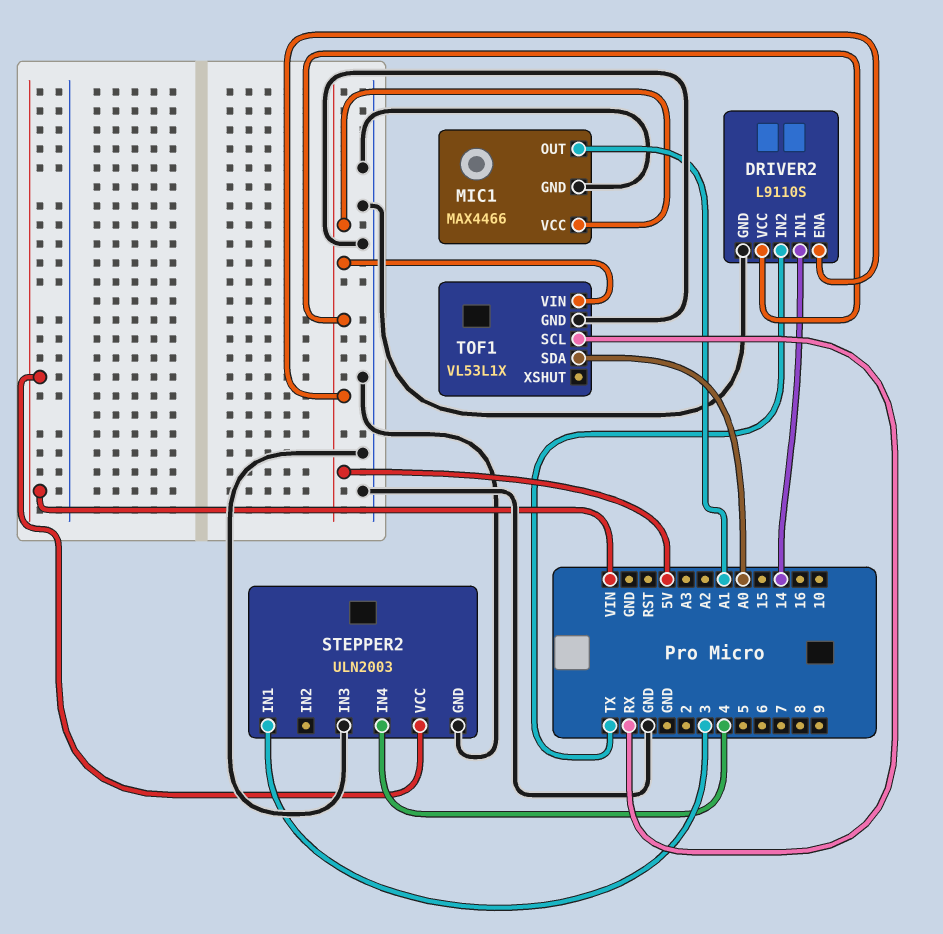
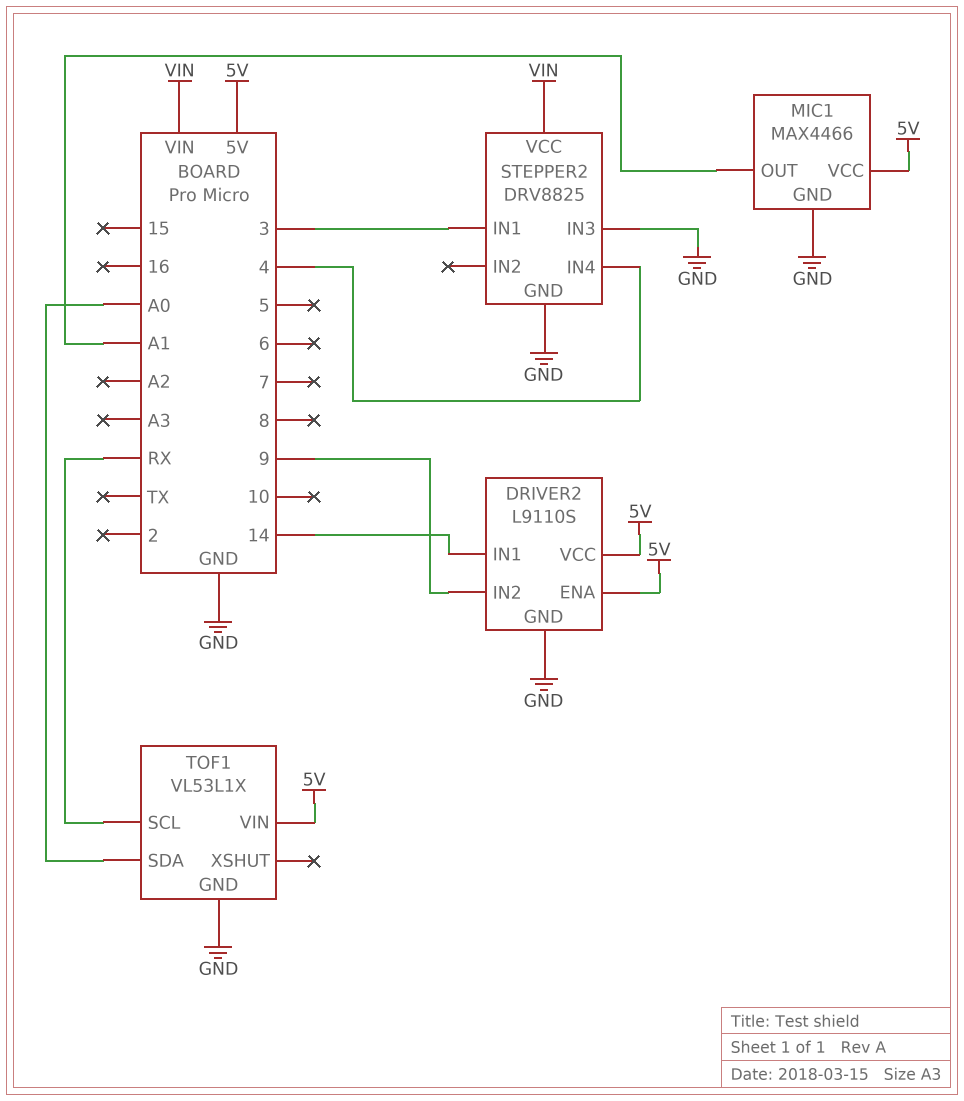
DRIVER2 pin IN2: TX -> 9
STEPPER2: ULN2003 -> DRV8825

